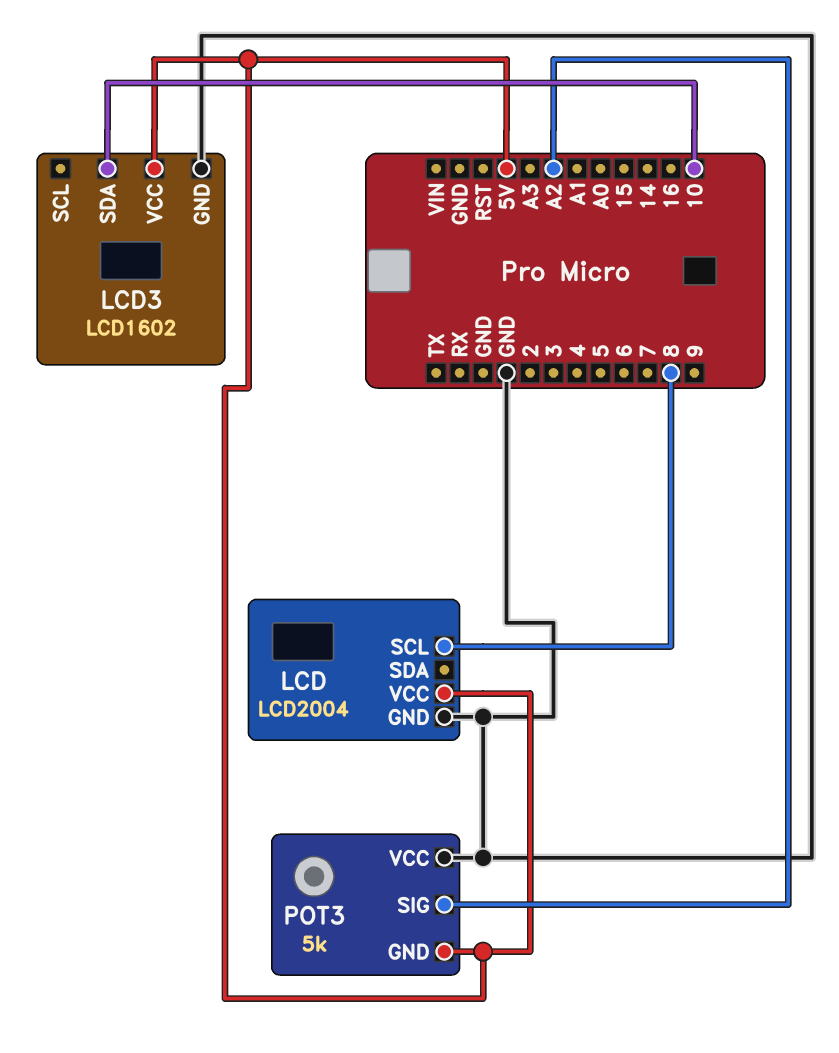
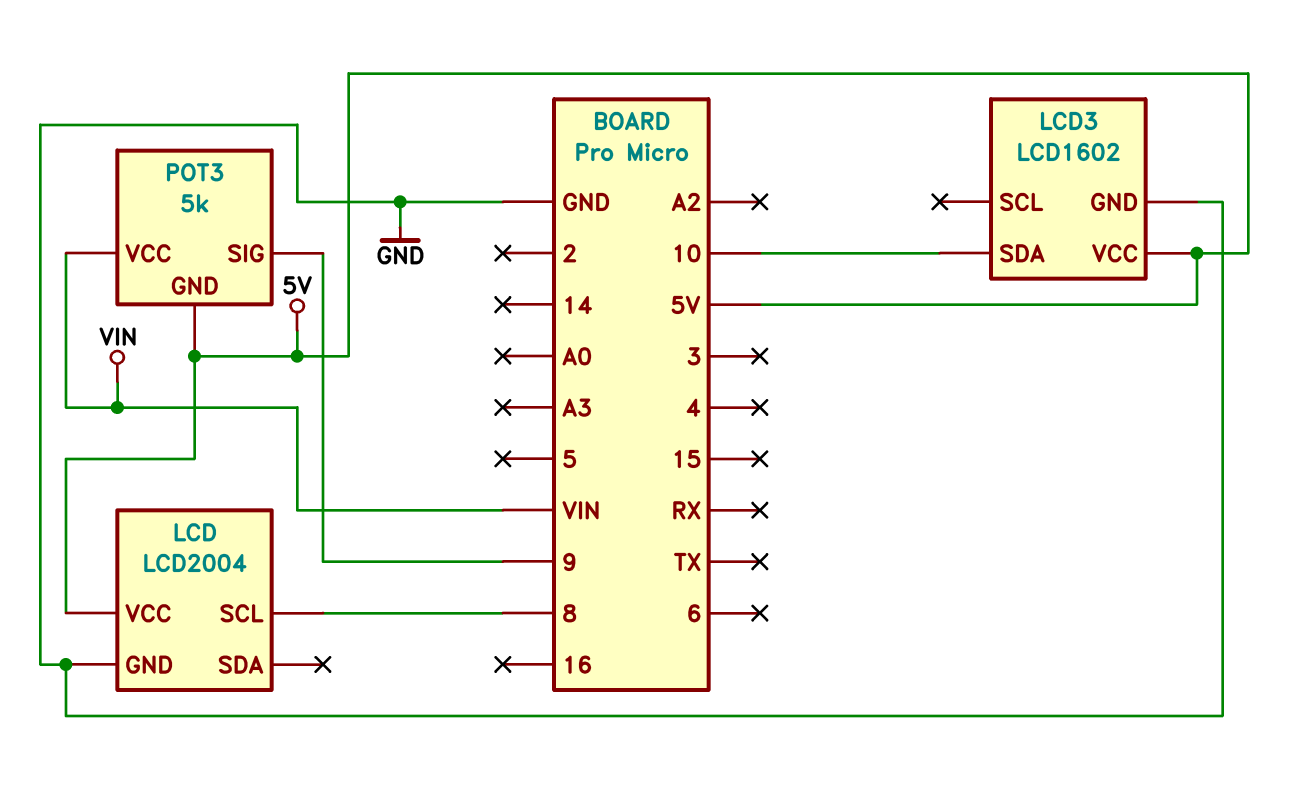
POT3 pin SIG: A2 -> 9
POT3 pin VCC: GND -> VIN

